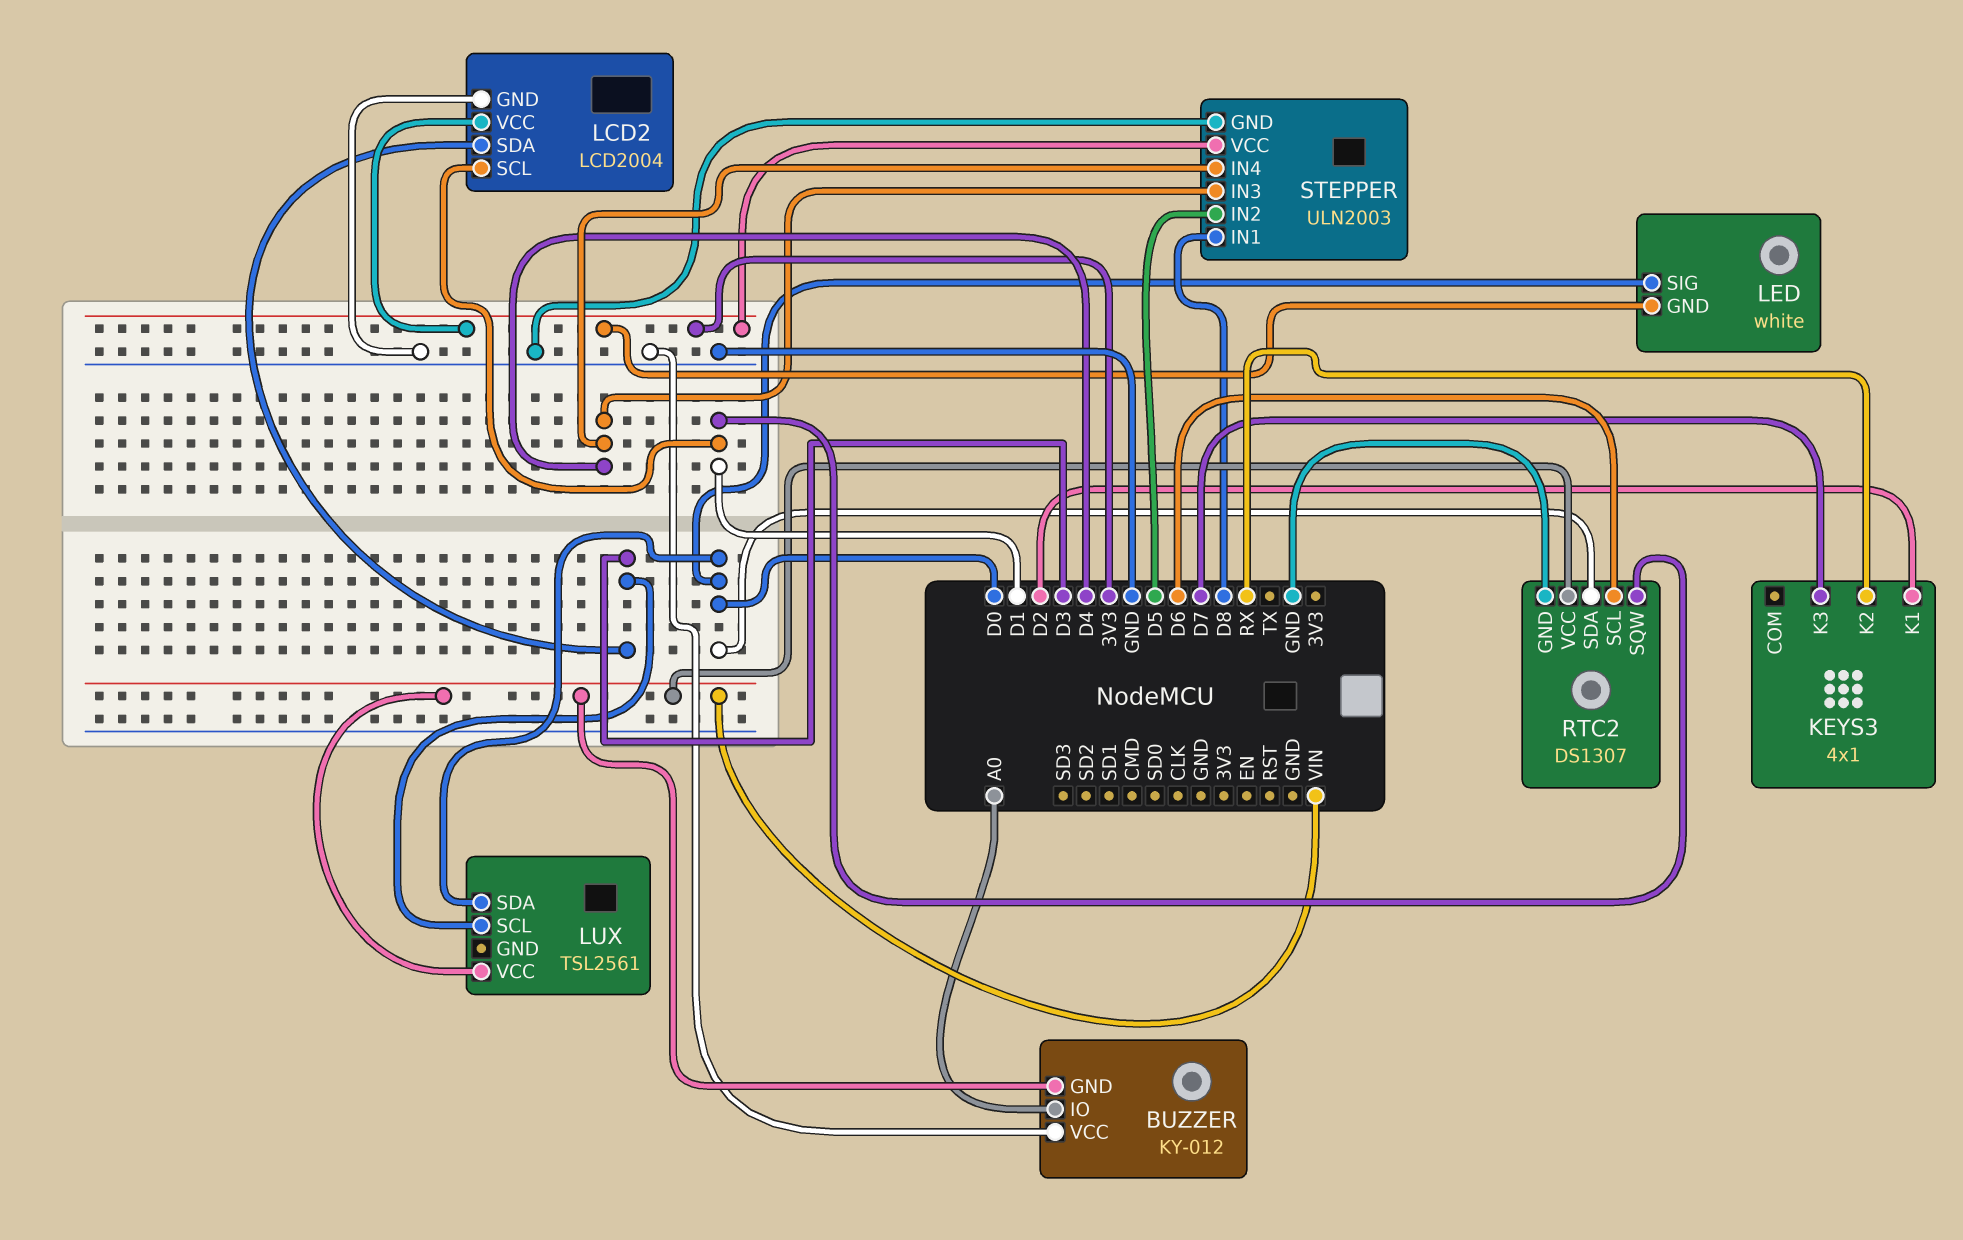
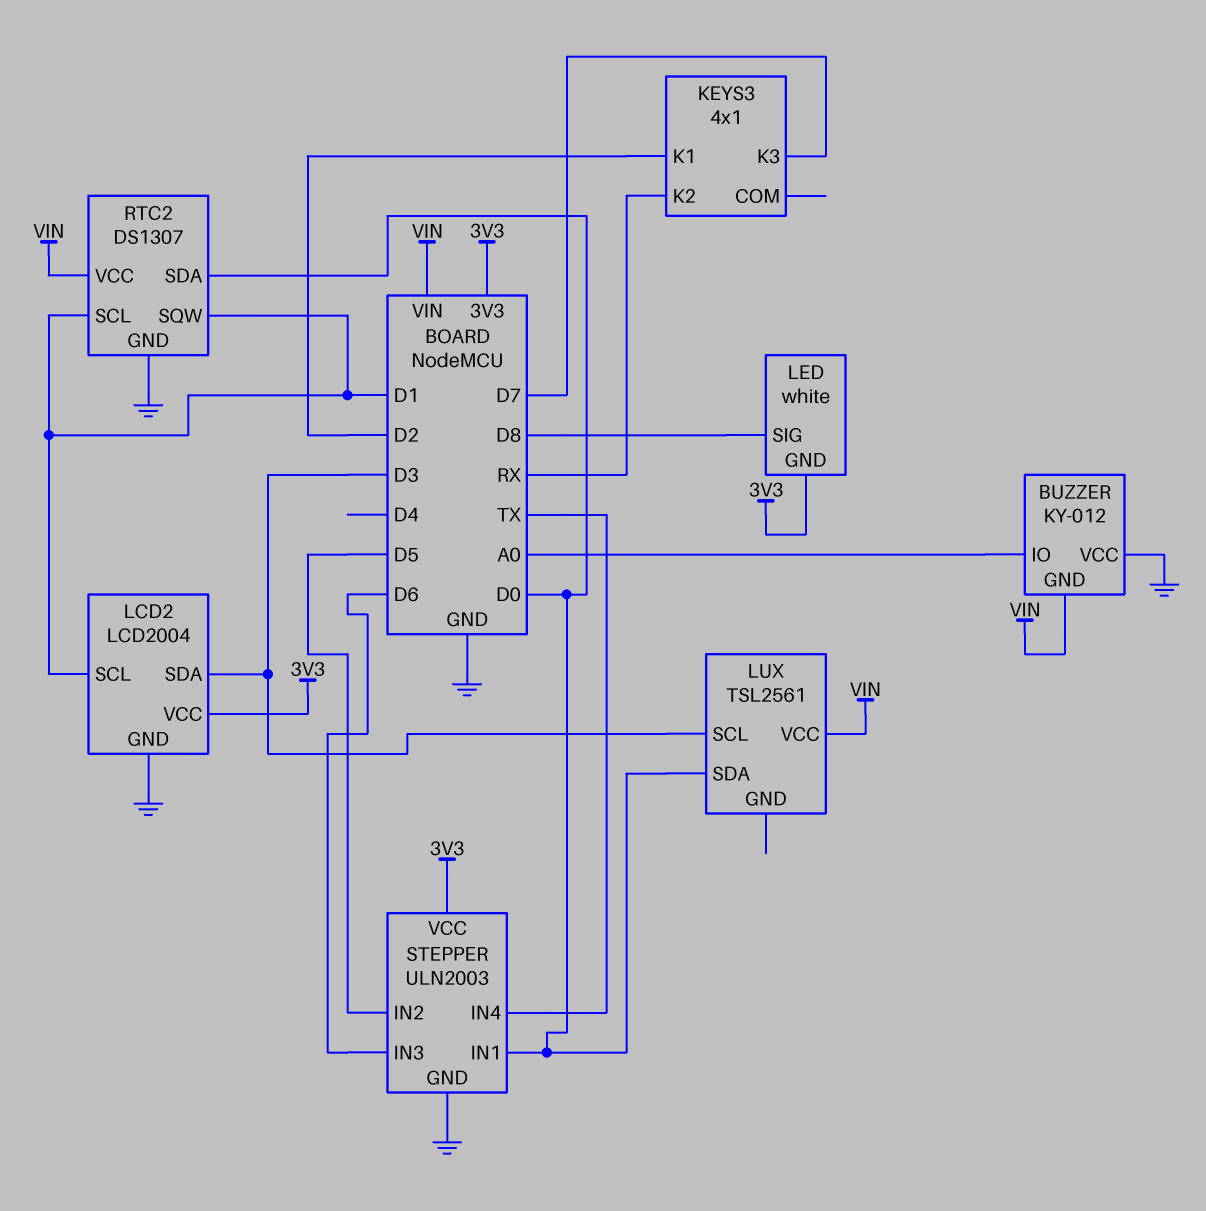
LED pin SIG: D0 -> D8
RTC2 pin SCL: D6 -> D1
STEPPER pin IN1: D8 -> D0
STEPPER pin IN3: D4 -> D6
STEPPER pin IN4: D4 -> TX

